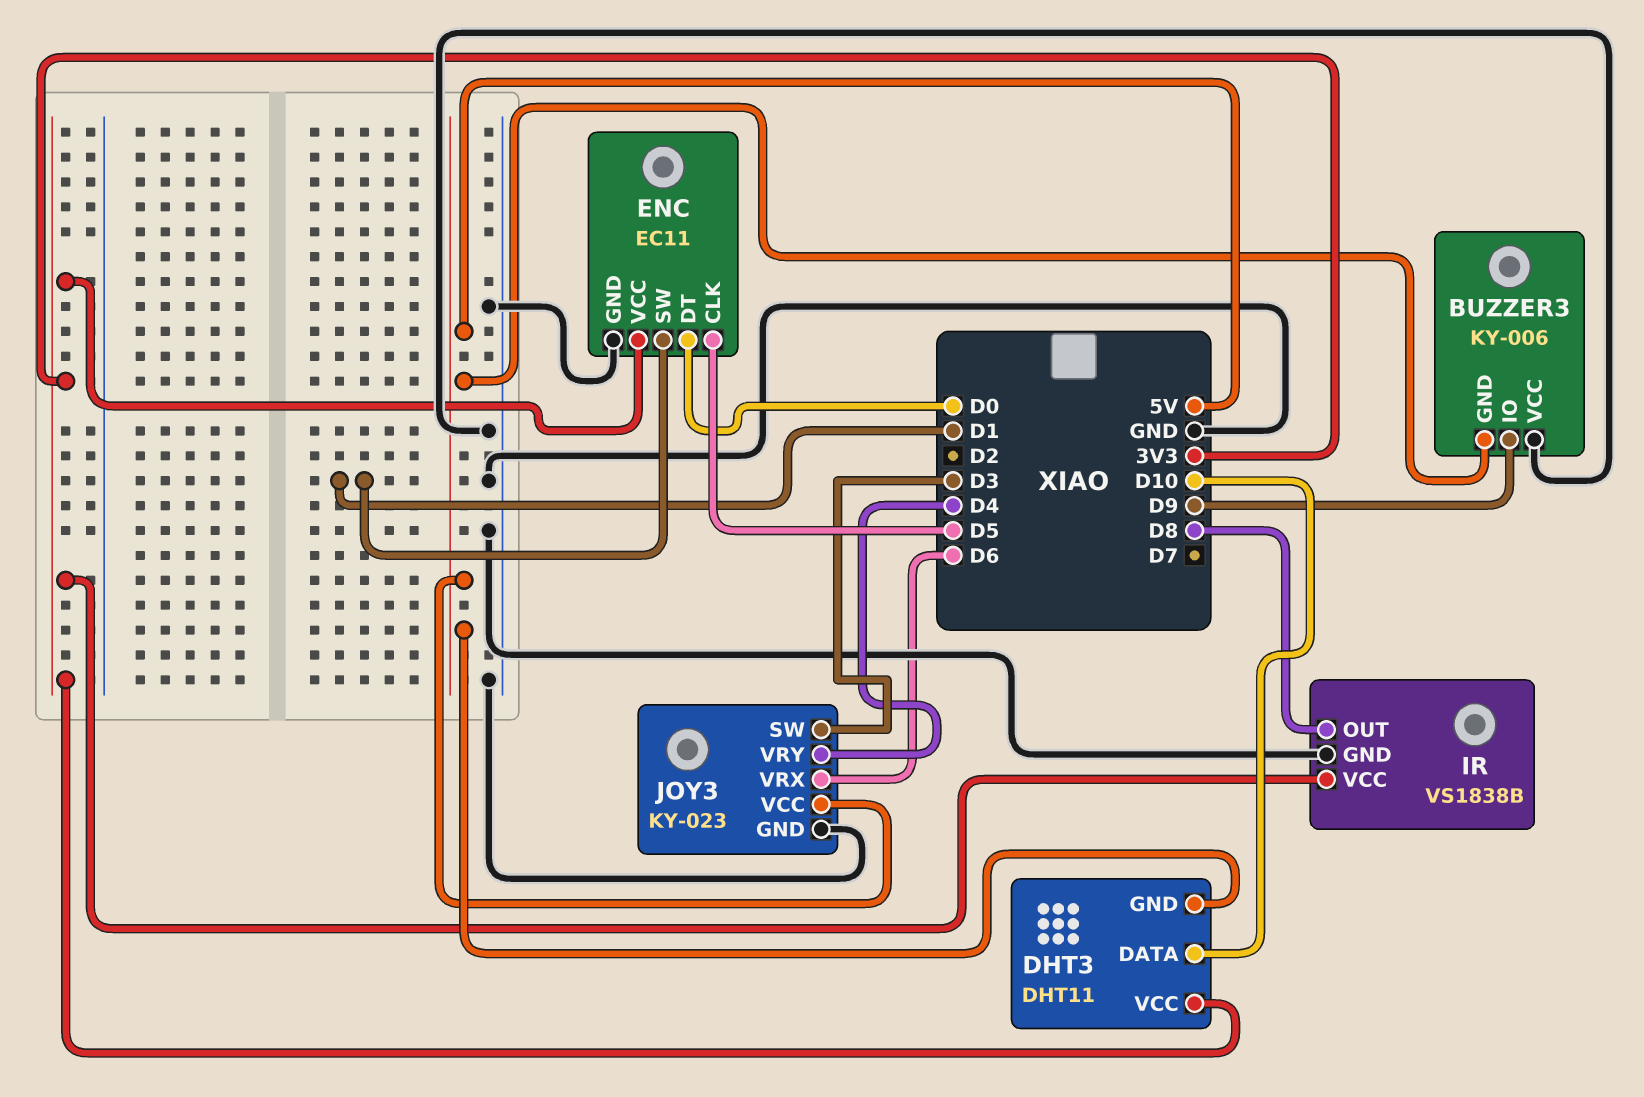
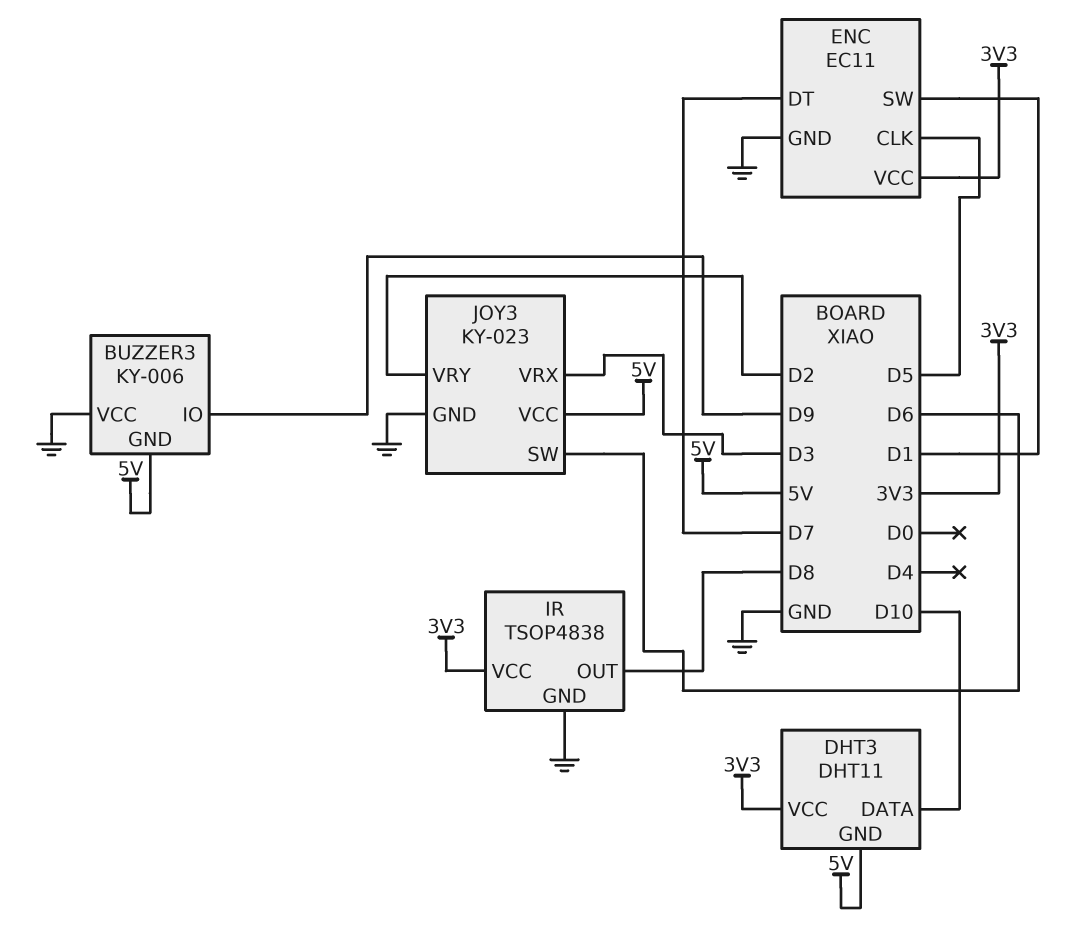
ENC pin DT: D0 -> D7
IR: VS1838B -> TSOP4838
JOY3 pin SW: D3 -> D6
JOY3 pin VRX: D6 -> D3
JOY3 pin VRY: D4 -> D2

